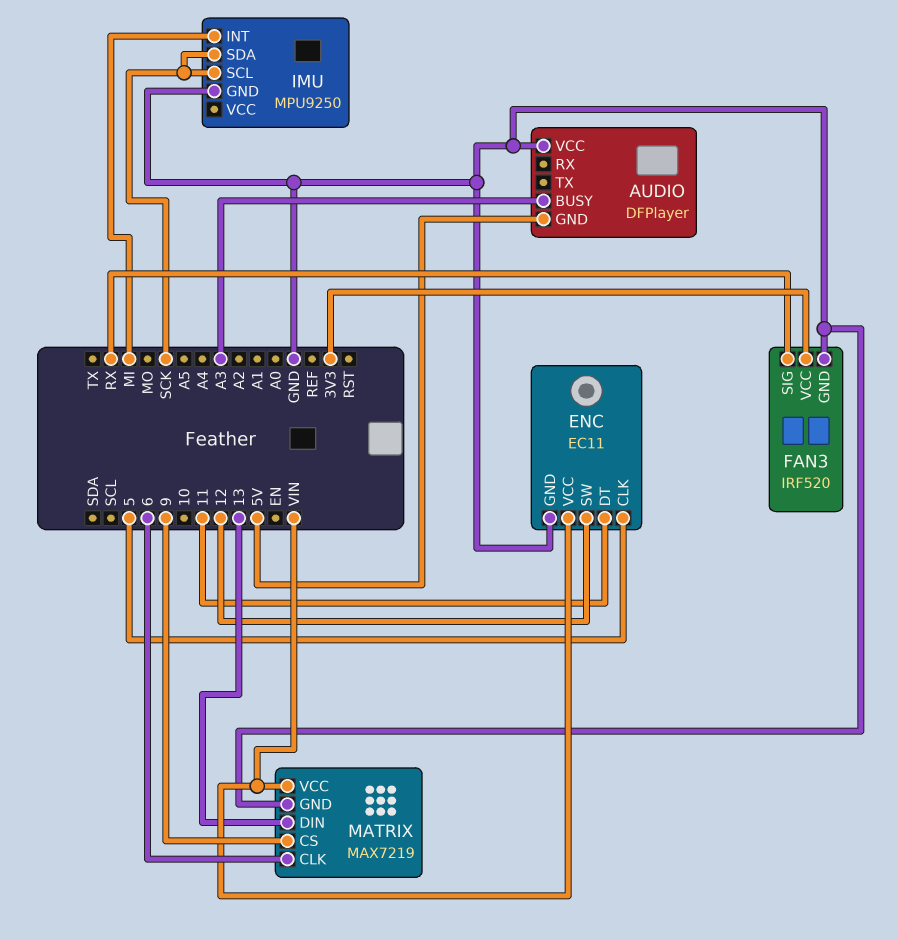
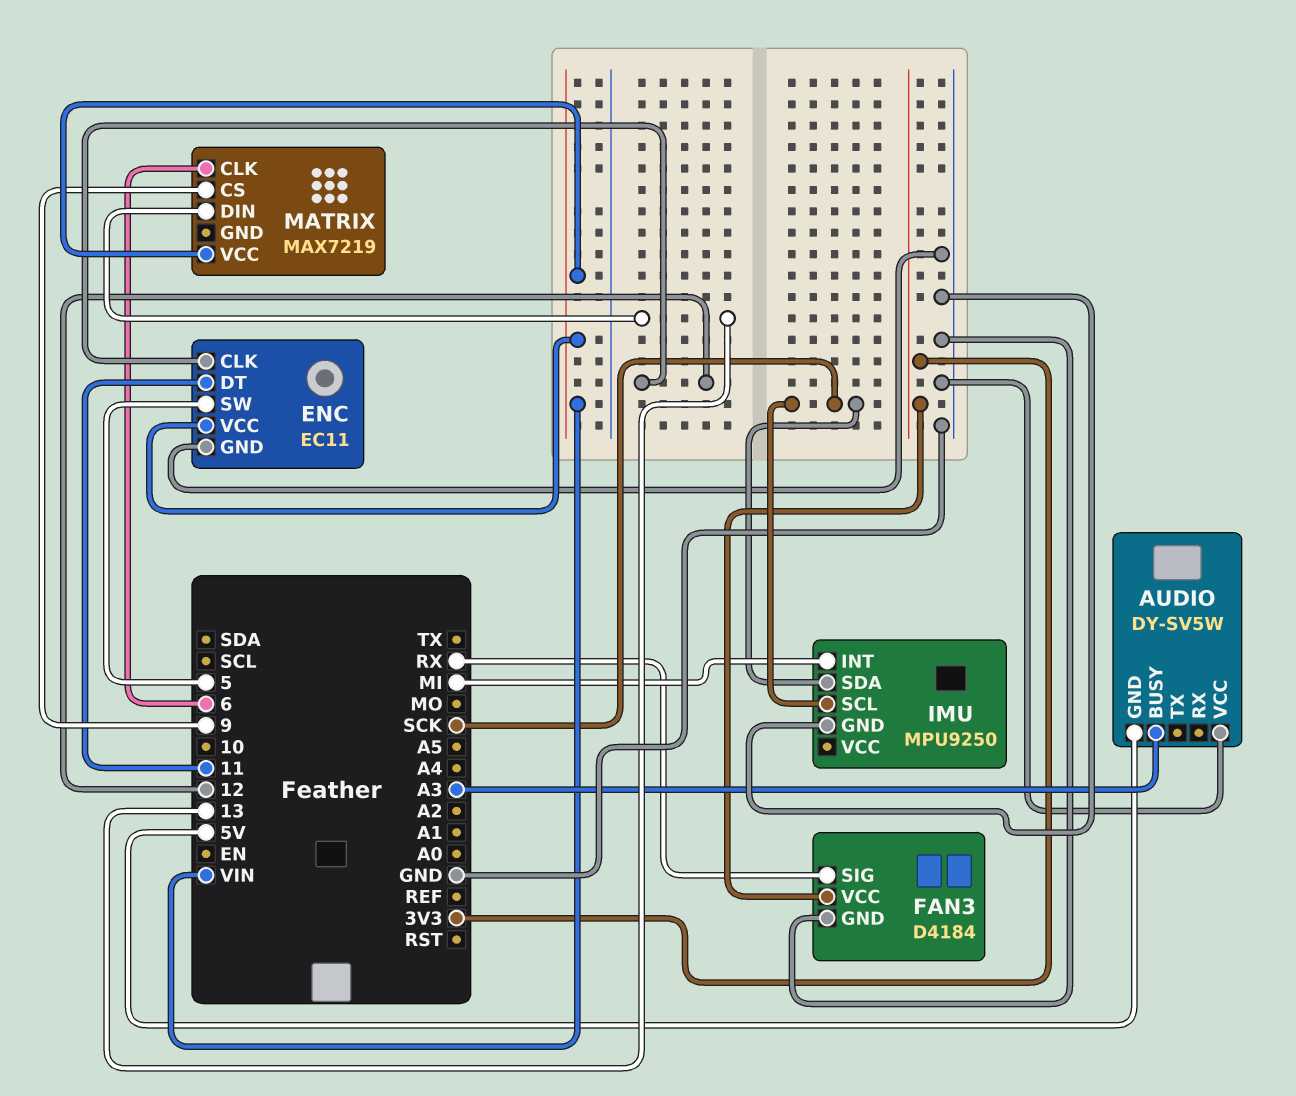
AUDIO: DFPlayer -> DY-SV5W
ENC pin CLK: 5 -> 12
ENC pin SW: 12 -> 5
FAN3: IRF520 -> D4184
MATRIX pin GND: GND -> none

